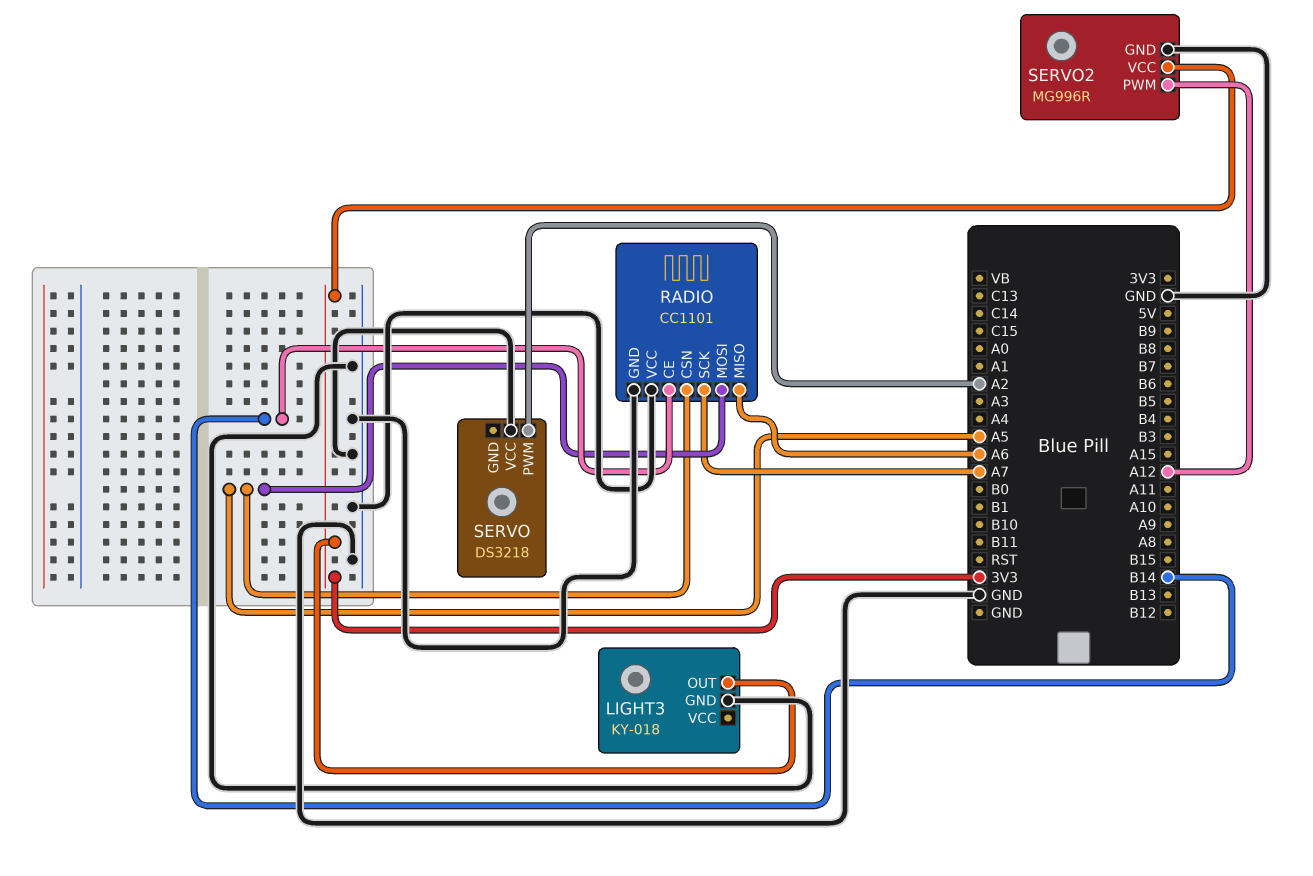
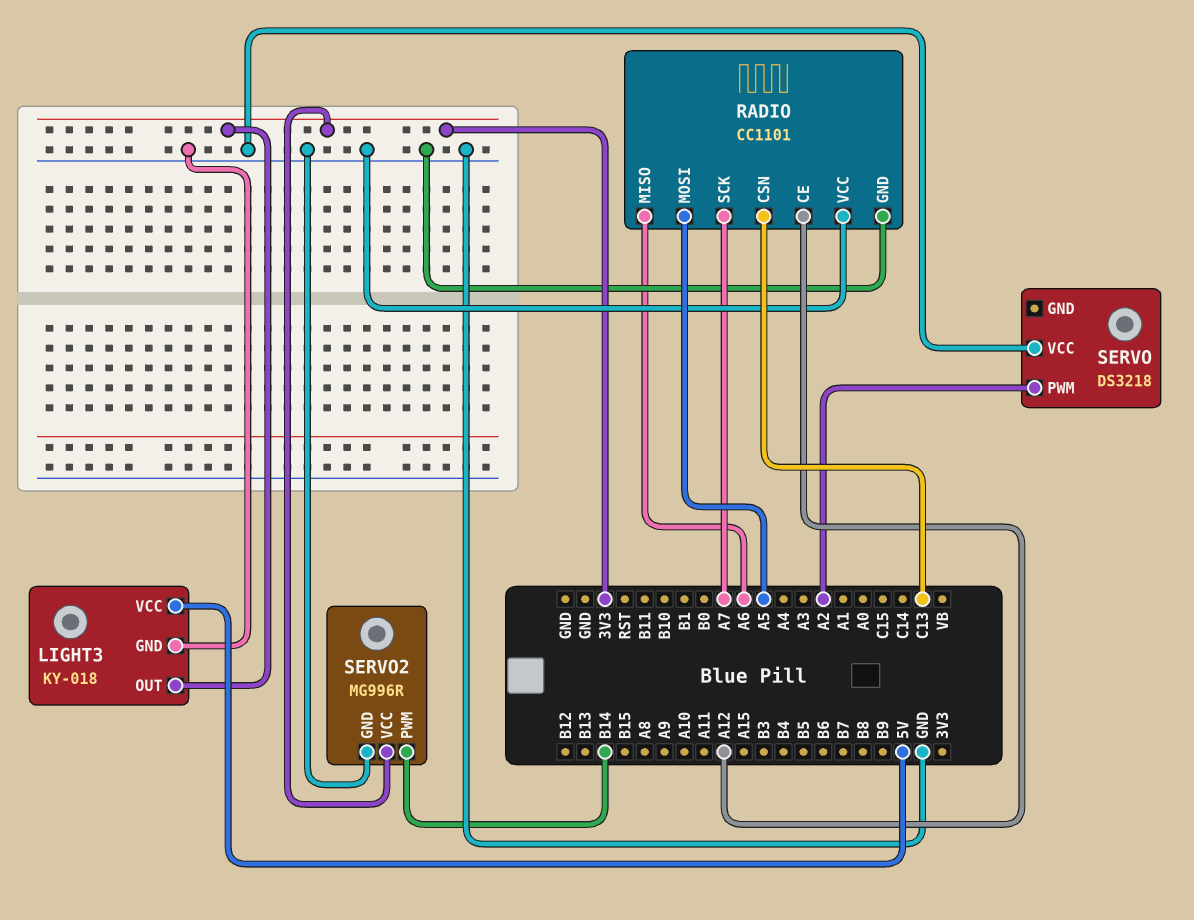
LIGHT3 pin VCC: none -> 5V
RADIO pin CE: B14 -> A12
RADIO pin CSN: A5 -> C13
SERVO2 pin PWM: A12 -> B14

